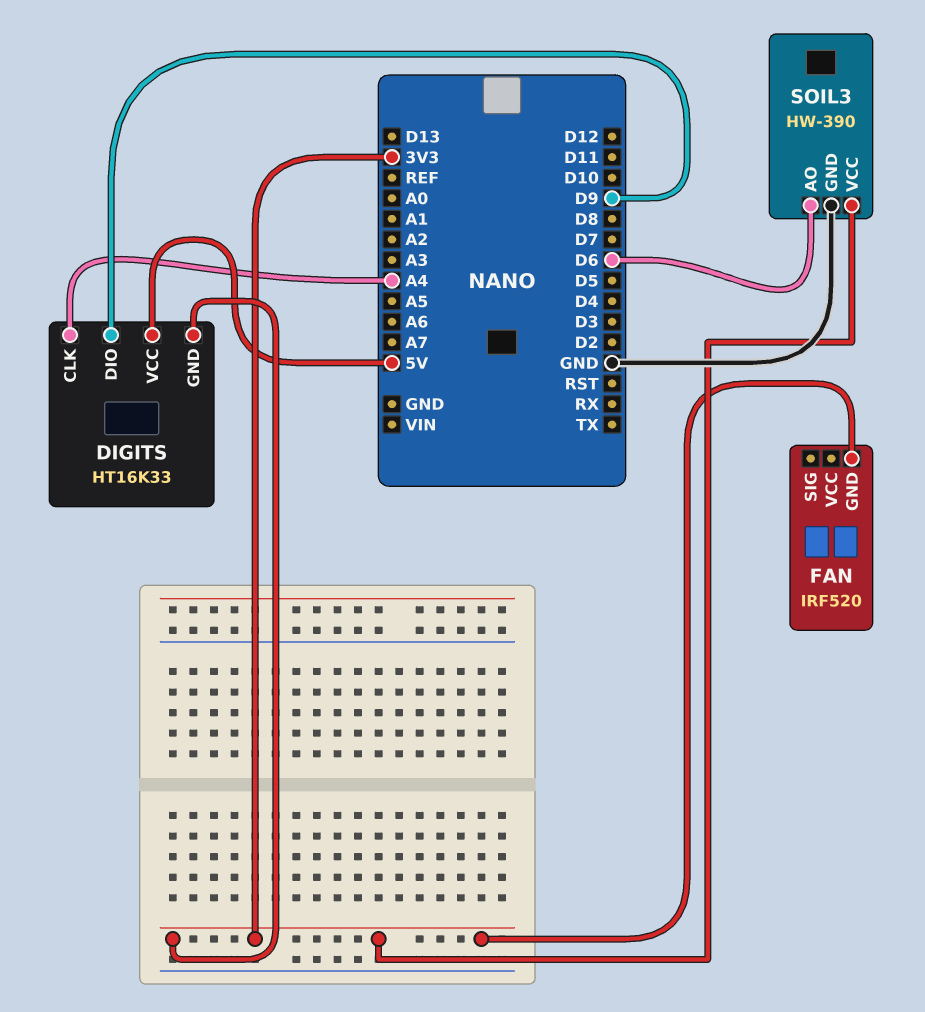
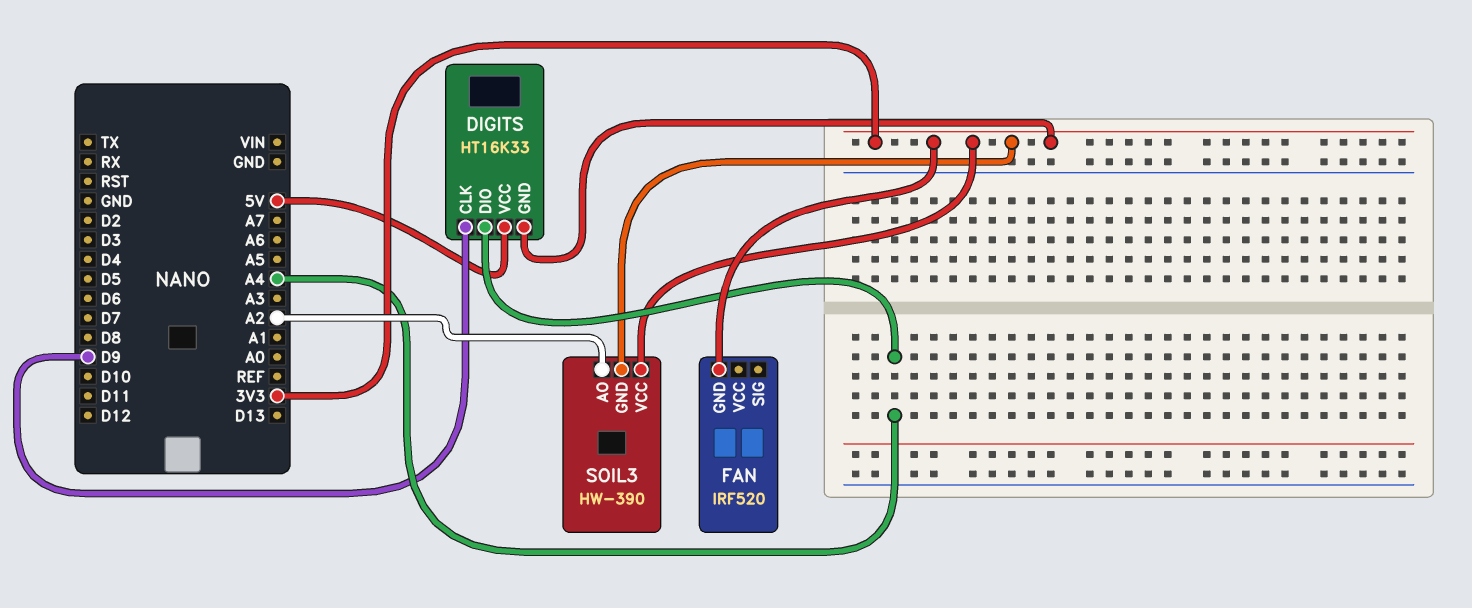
DIGITS pin CLK: A4 -> D9
DIGITS pin DIO: D9 -> A4
SOIL3 pin AO: D6 -> A2
SOIL3 pin GND: GND -> 3V3

